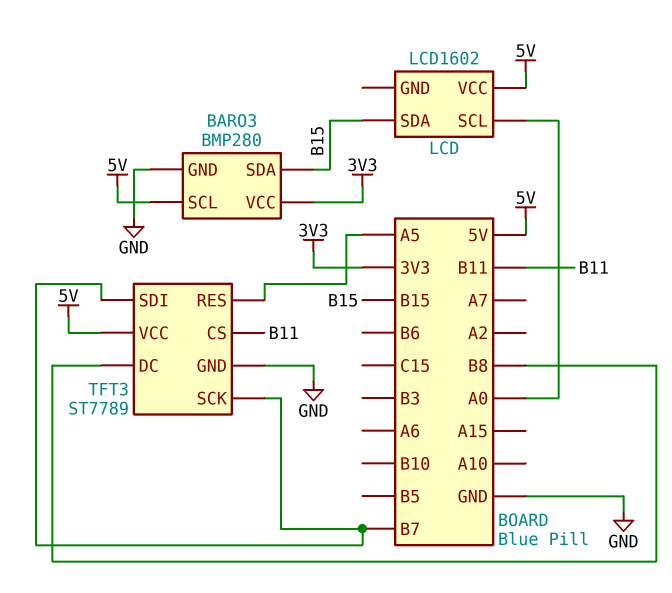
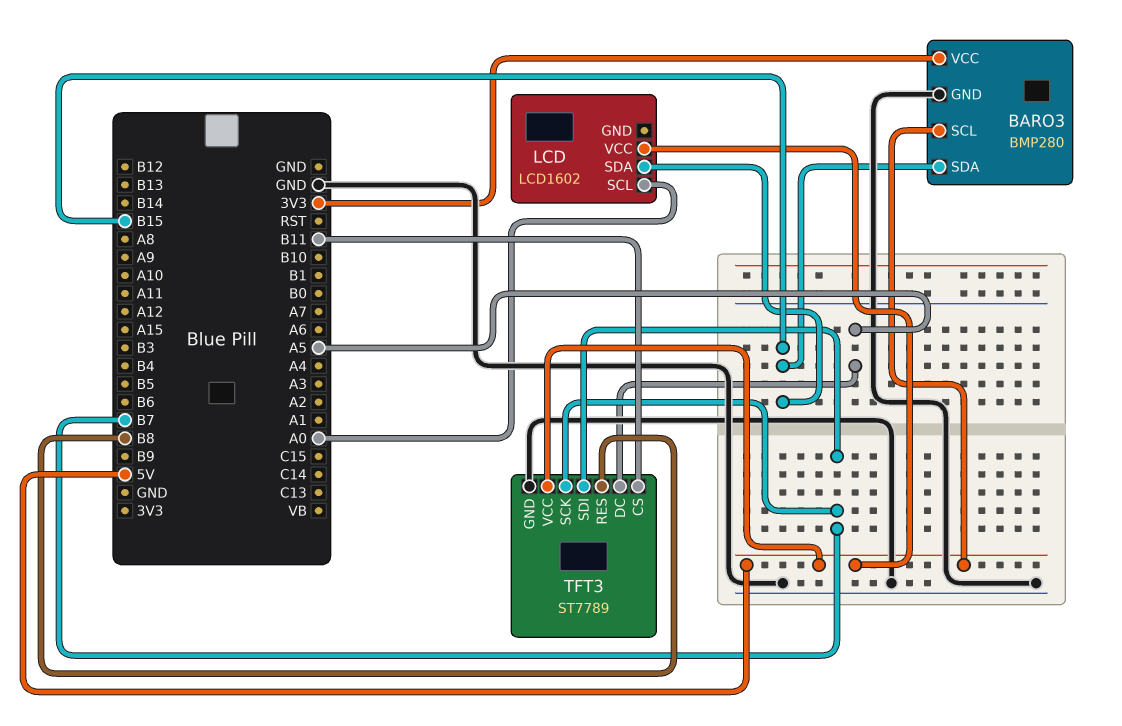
TFT3 pin DC: B8 -> A5
TFT3 pin RES: A5 -> B8

